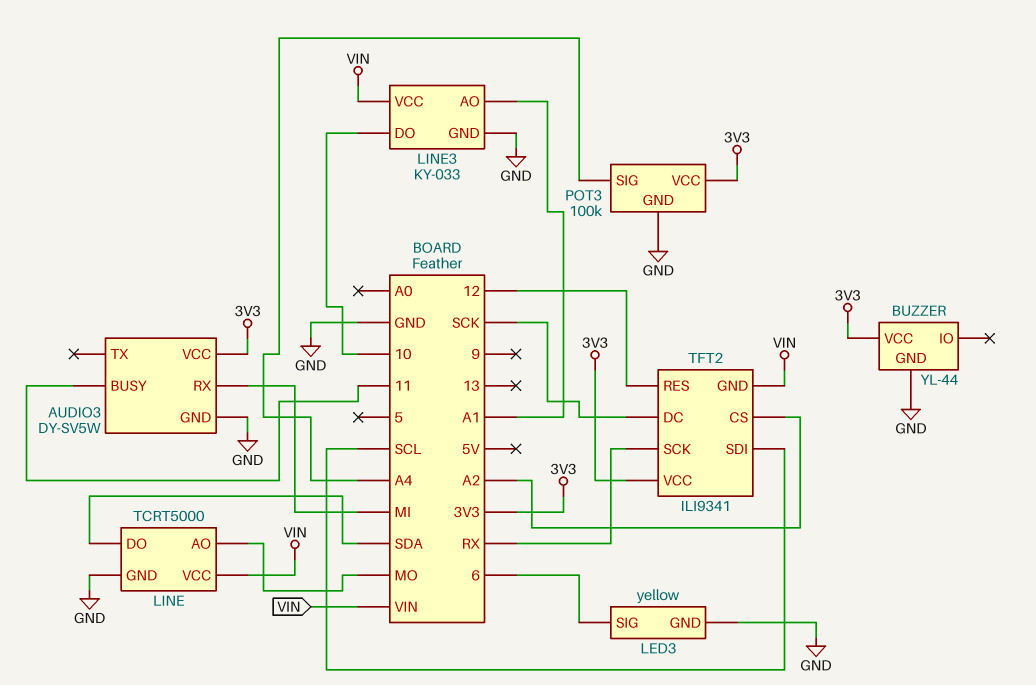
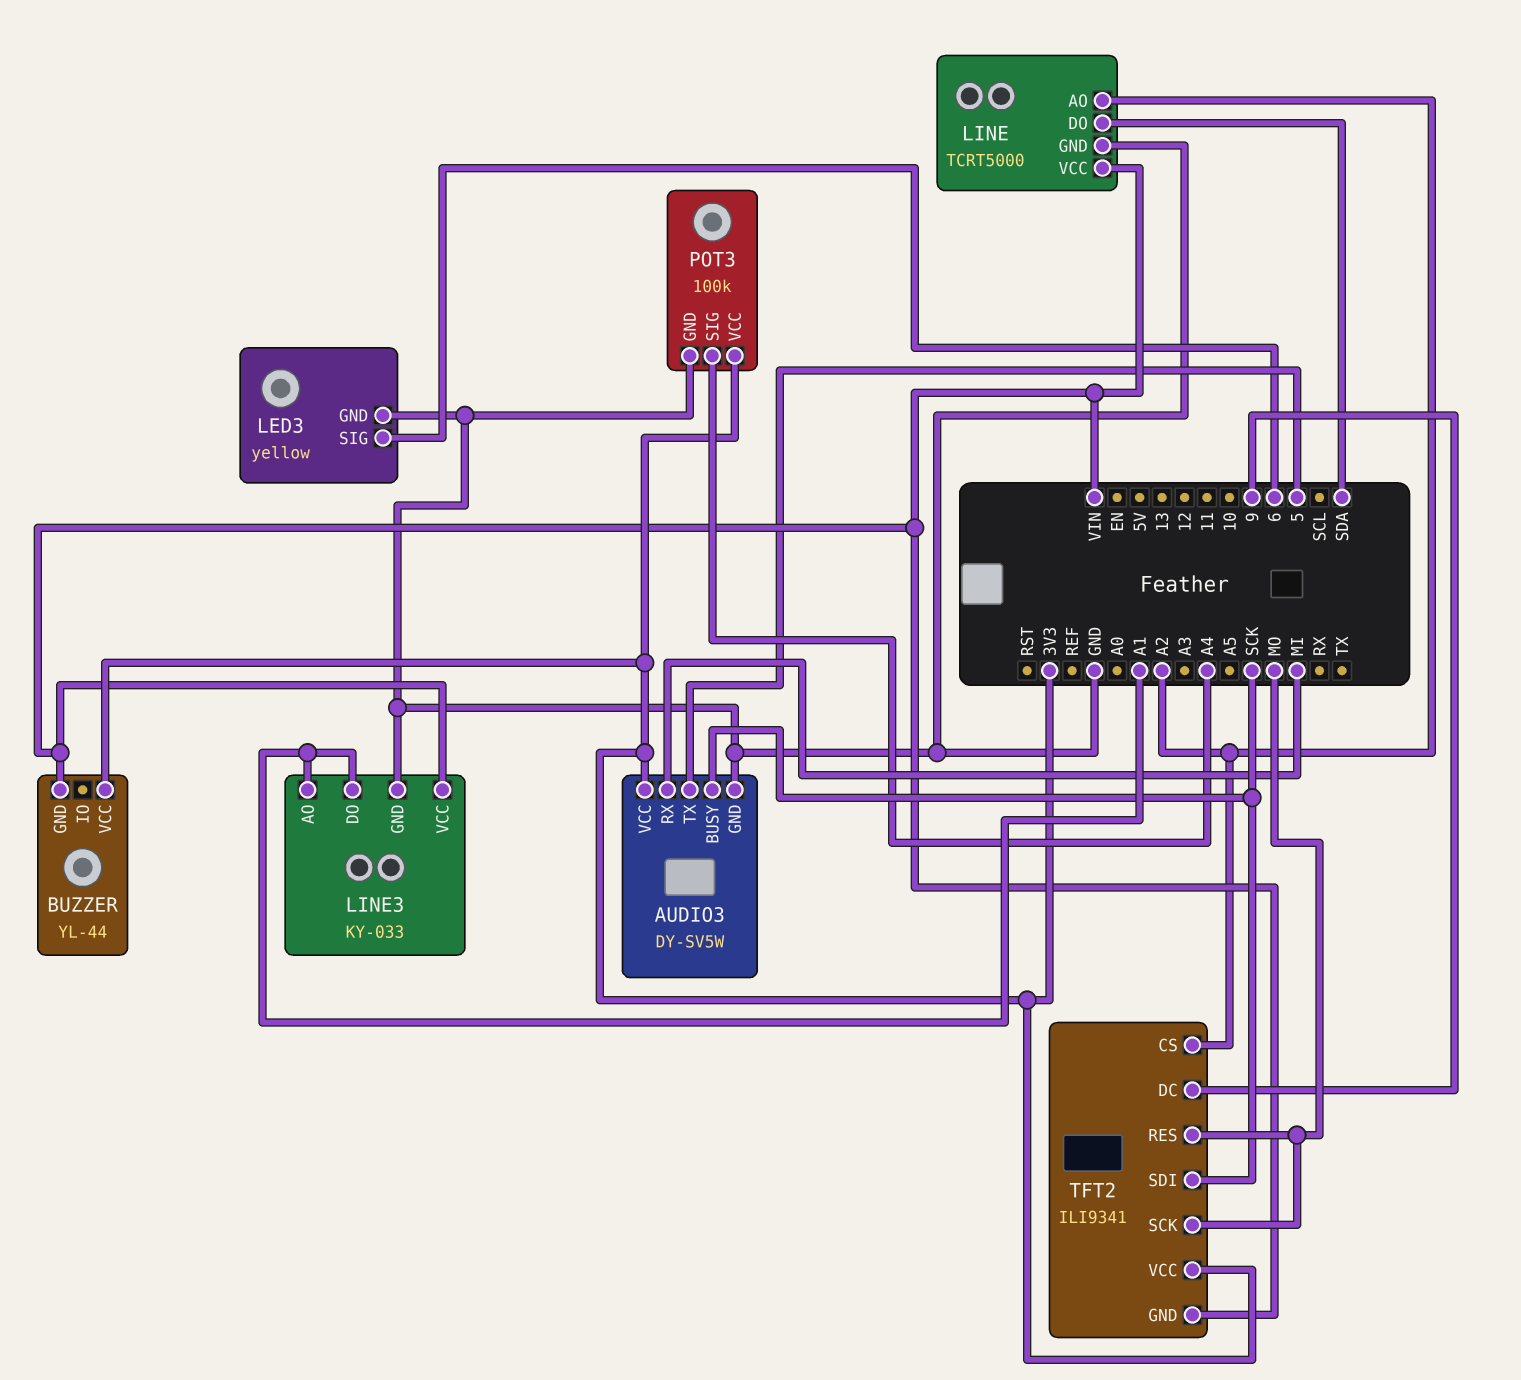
AUDIO3 pin BUSY: 11 -> SCK
AUDIO3 pin TX: none -> 5
BUZZER pin GND: GND -> VIN
LINE pin AO: MO -> A2
LINE3 pin DO: 10 -> A1
TFT2 pin DC: SCK -> 9
TFT2 pin RES: 12 -> MO
TFT2 pin SCK: RX -> MO
TFT2 pin SDI: SCL -> SCK

